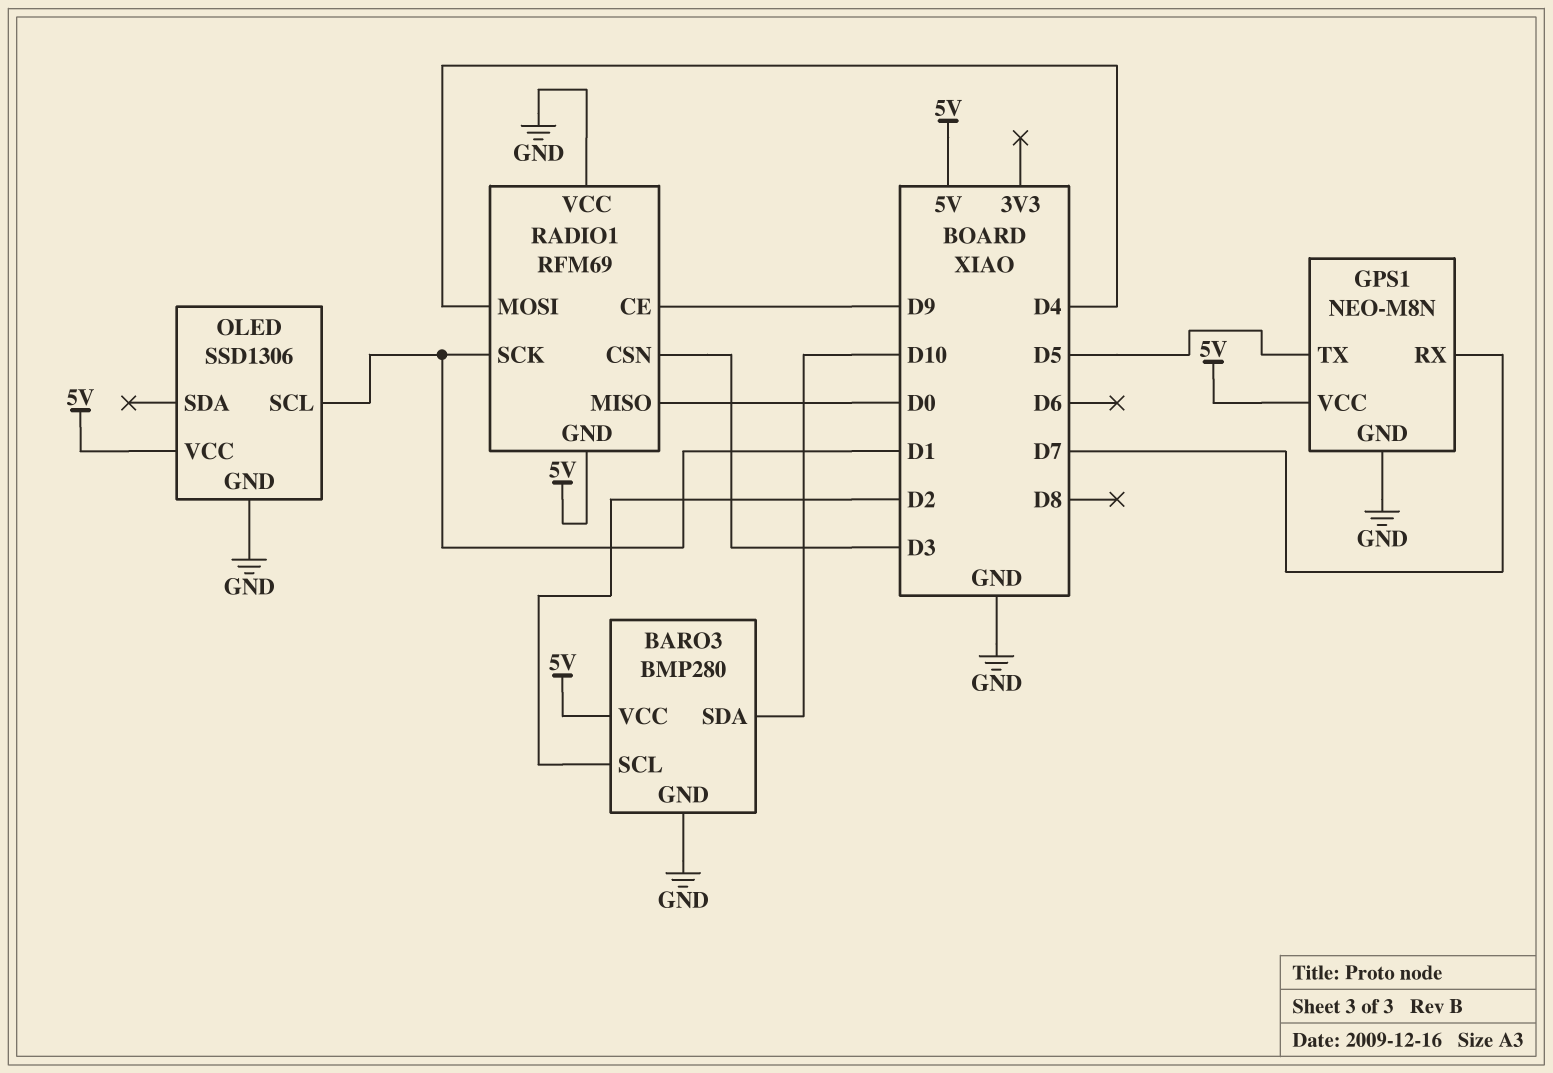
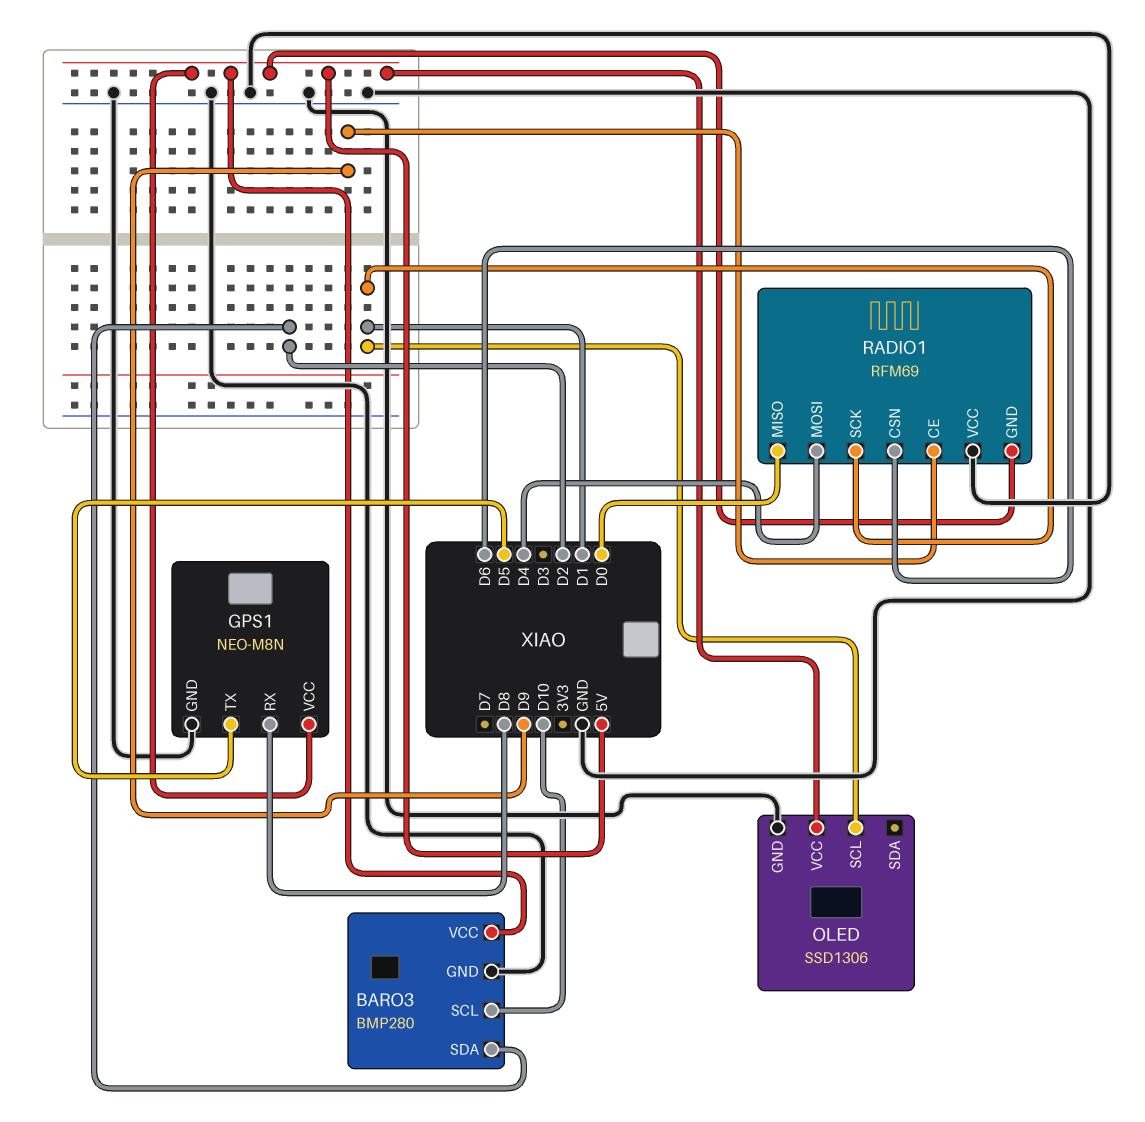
BARO3 pin SCL: D2 -> D10
BARO3 pin SDA: D10 -> D2
GPS1 pin RX: D7 -> D8
RADIO1 pin CSN: D3 -> D6

